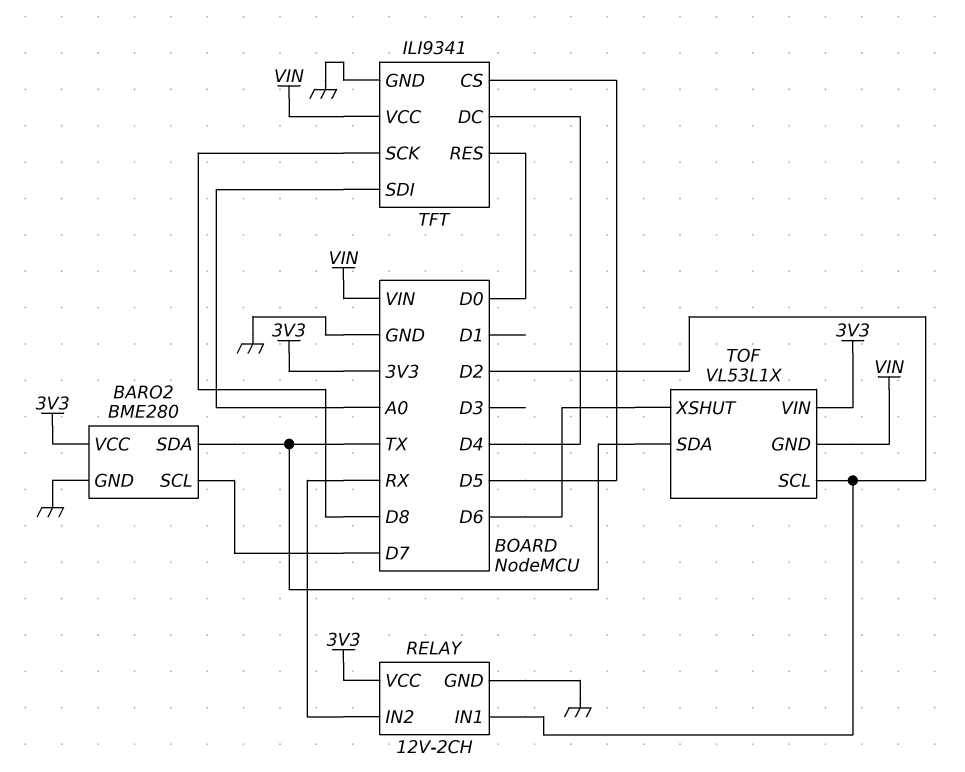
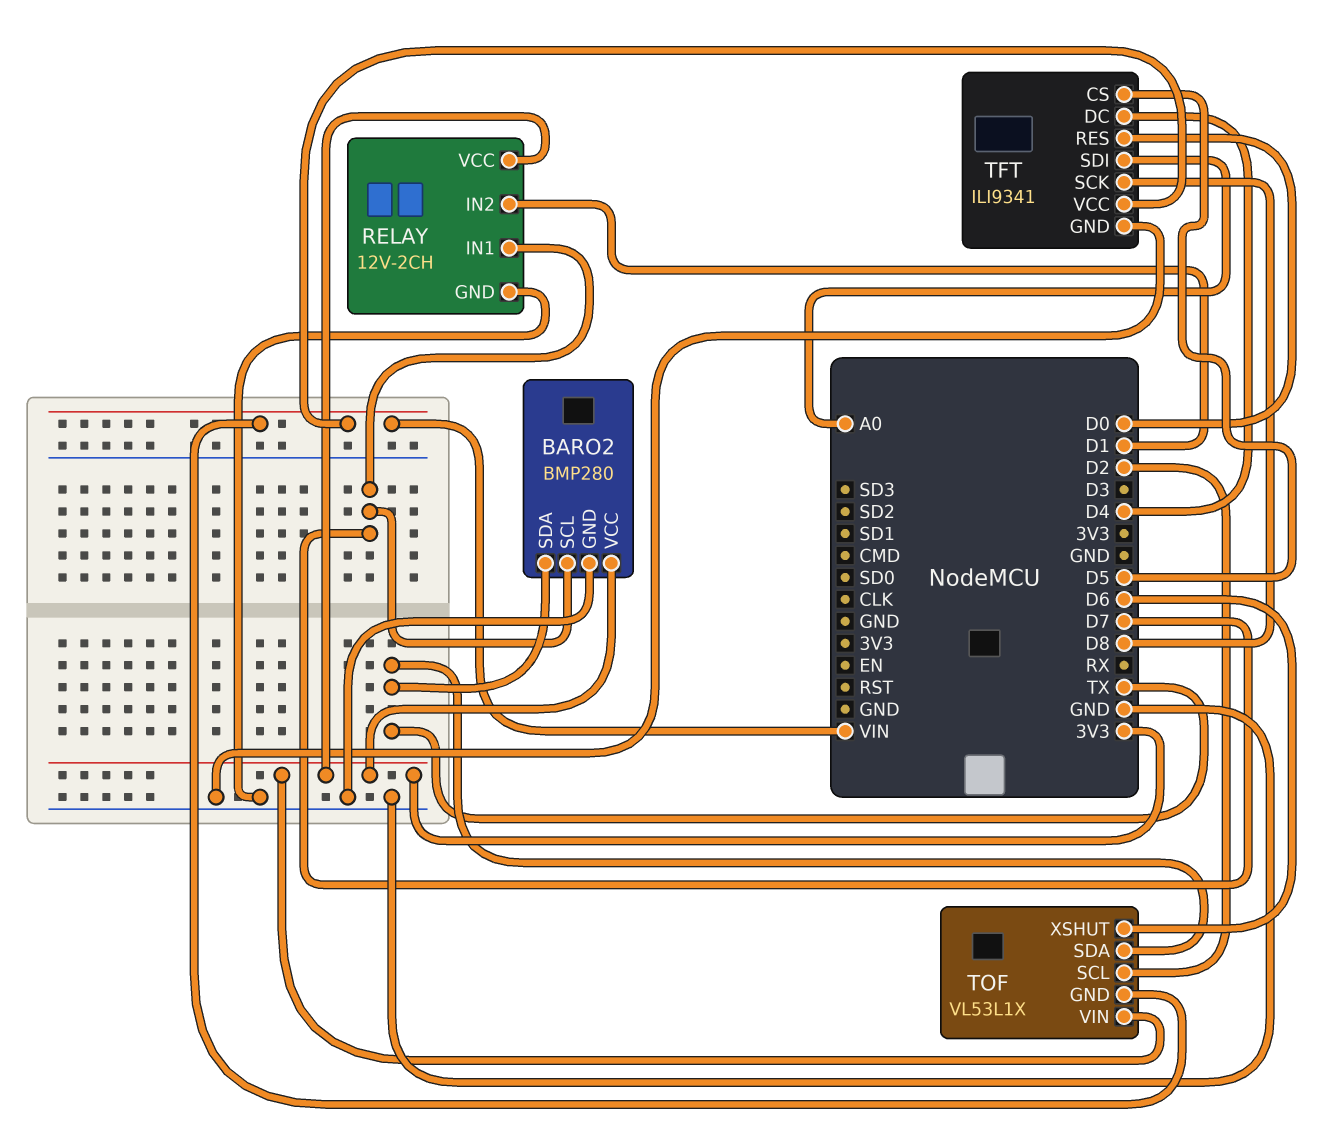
BARO2: BME280 -> BMP280
RELAY pin IN1: D2 -> D7
RELAY pin IN2: RX -> D1

